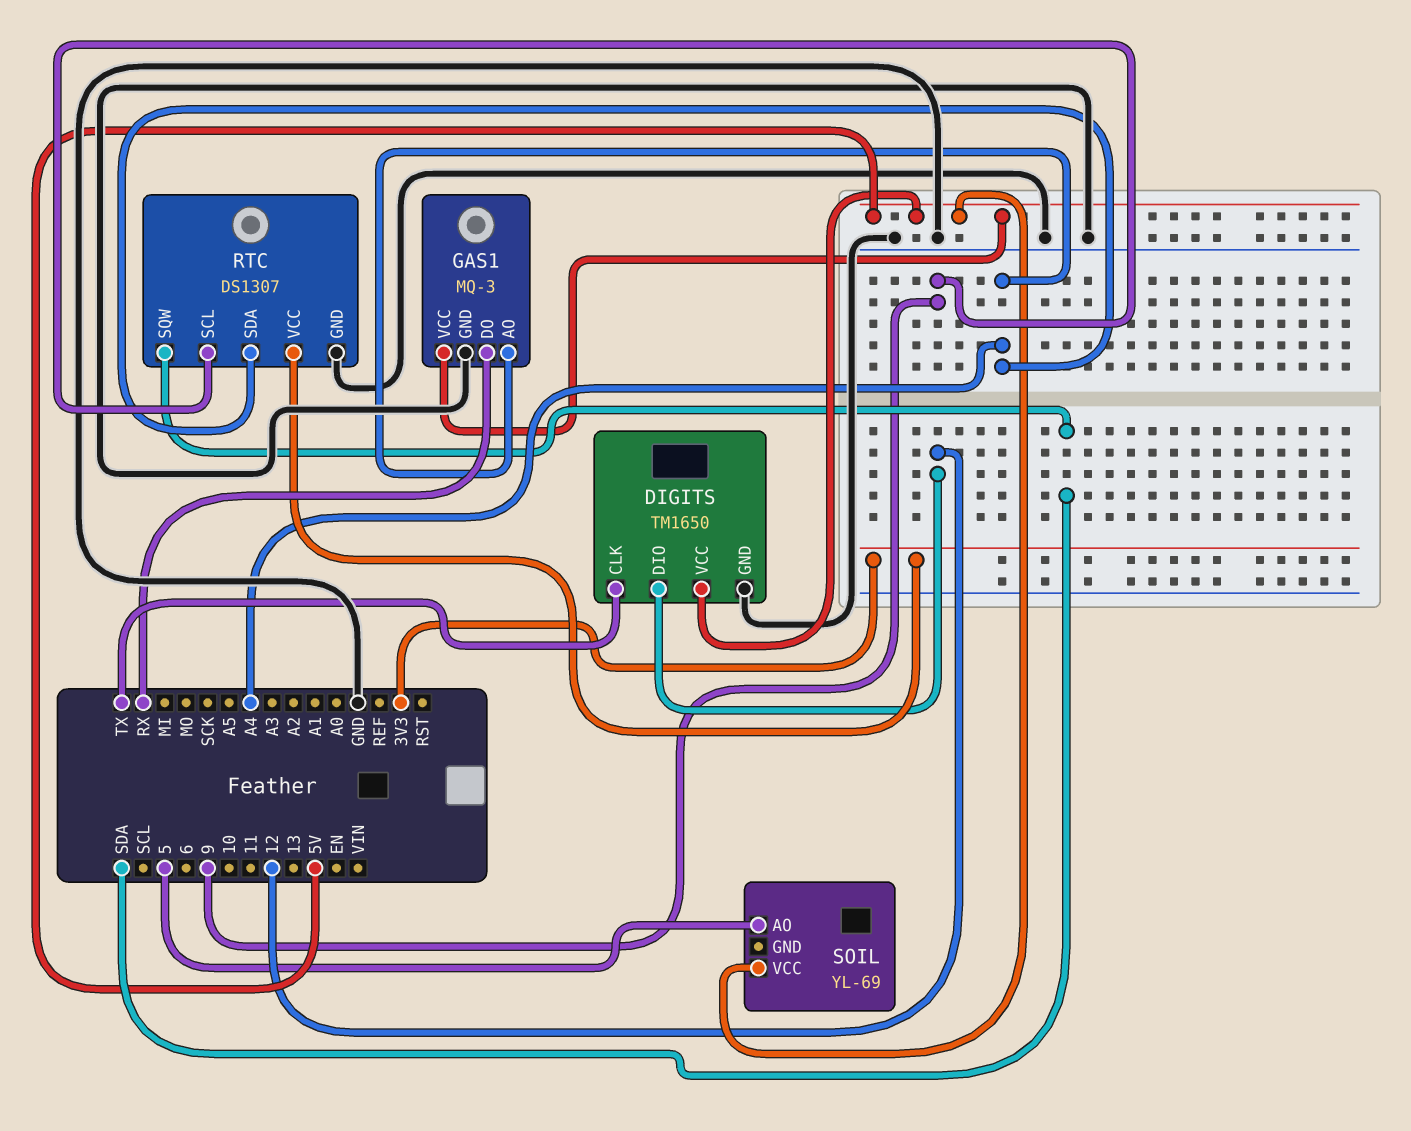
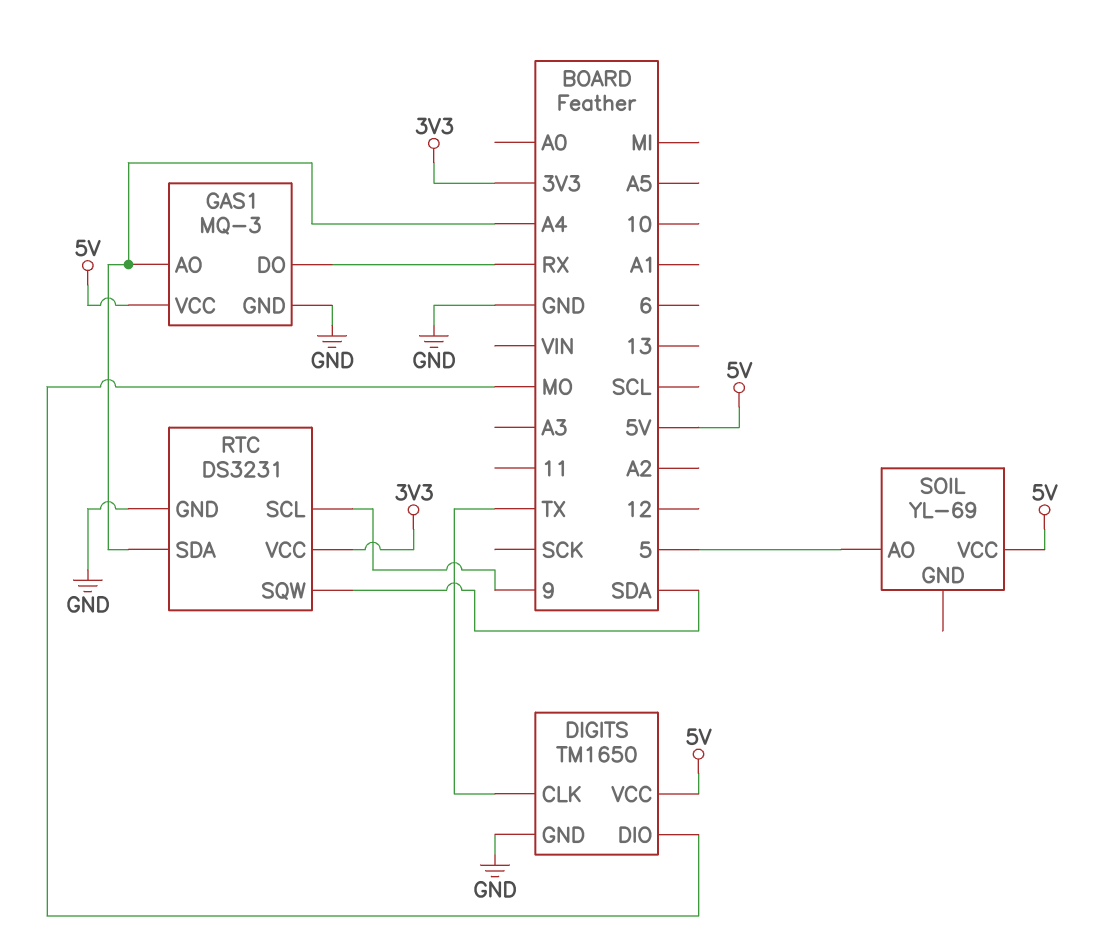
DIGITS pin DIO: 12 -> MO
RTC: DS1307 -> DS3231

